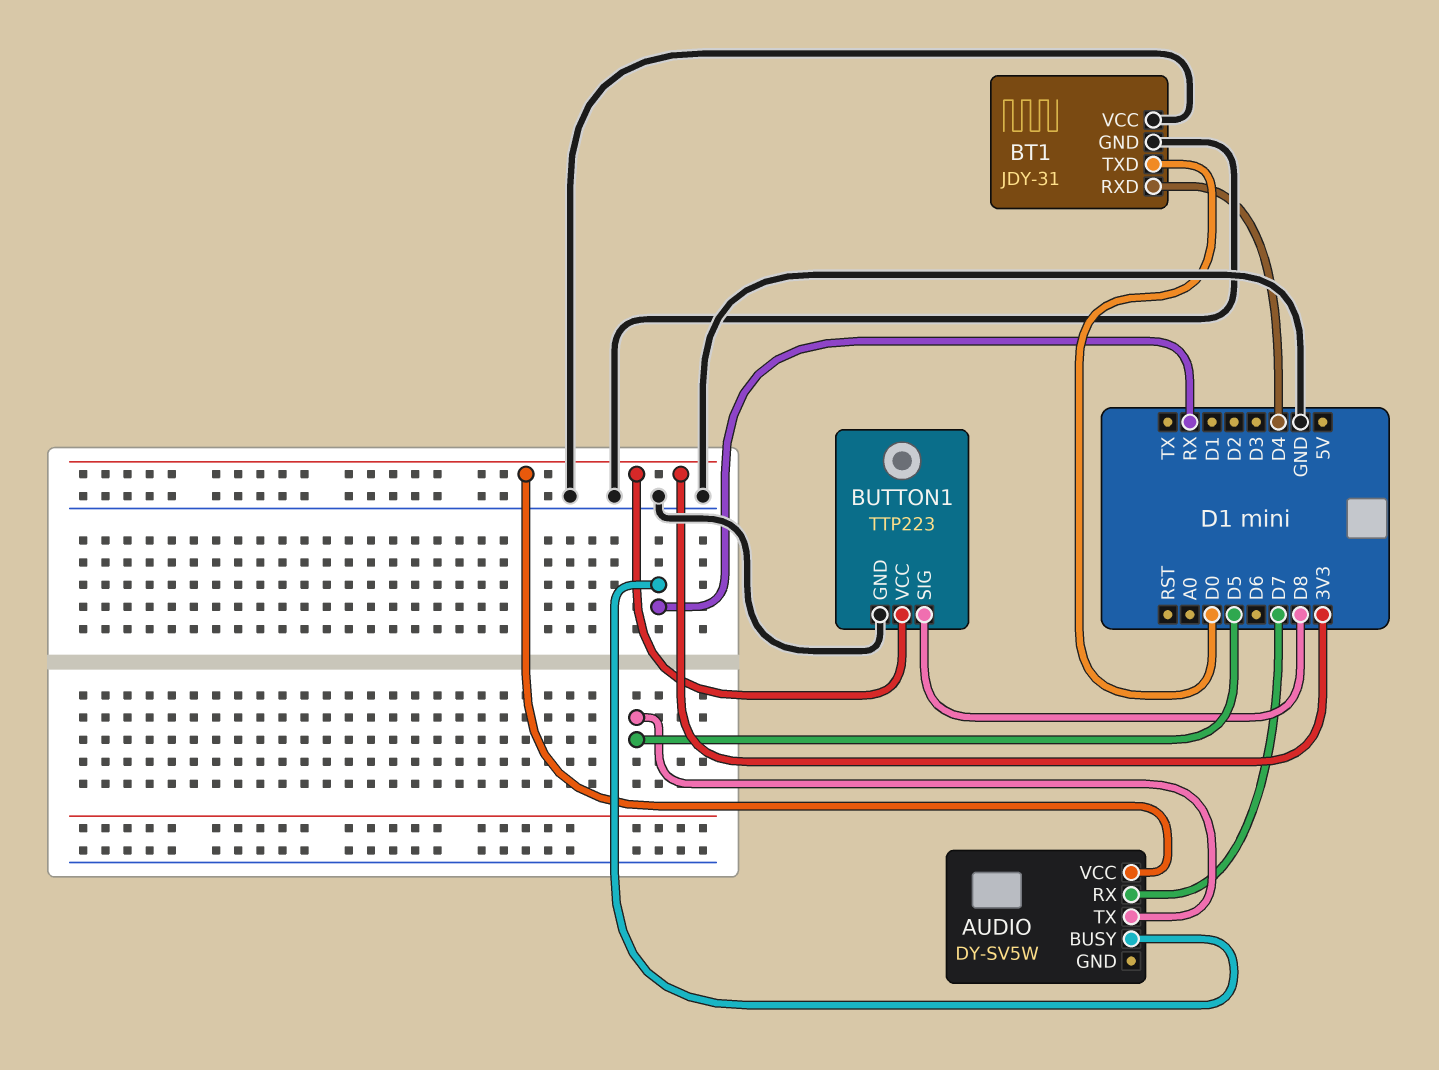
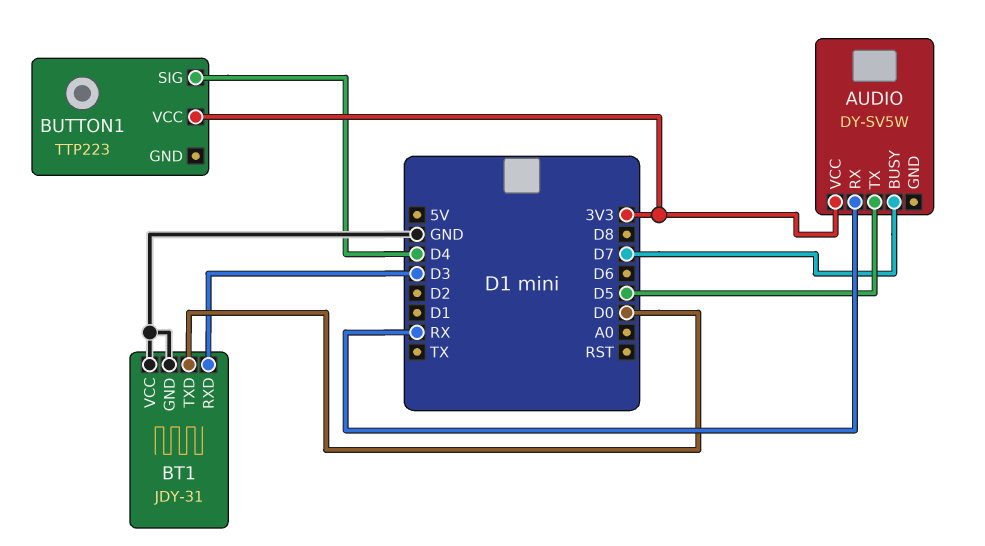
AUDIO pin BUSY: RX -> D7
AUDIO pin RX: D7 -> RX
BT1 pin RXD: D4 -> D3
BUTTON1 pin GND: GND -> none
BUTTON1 pin SIG: D8 -> D4

